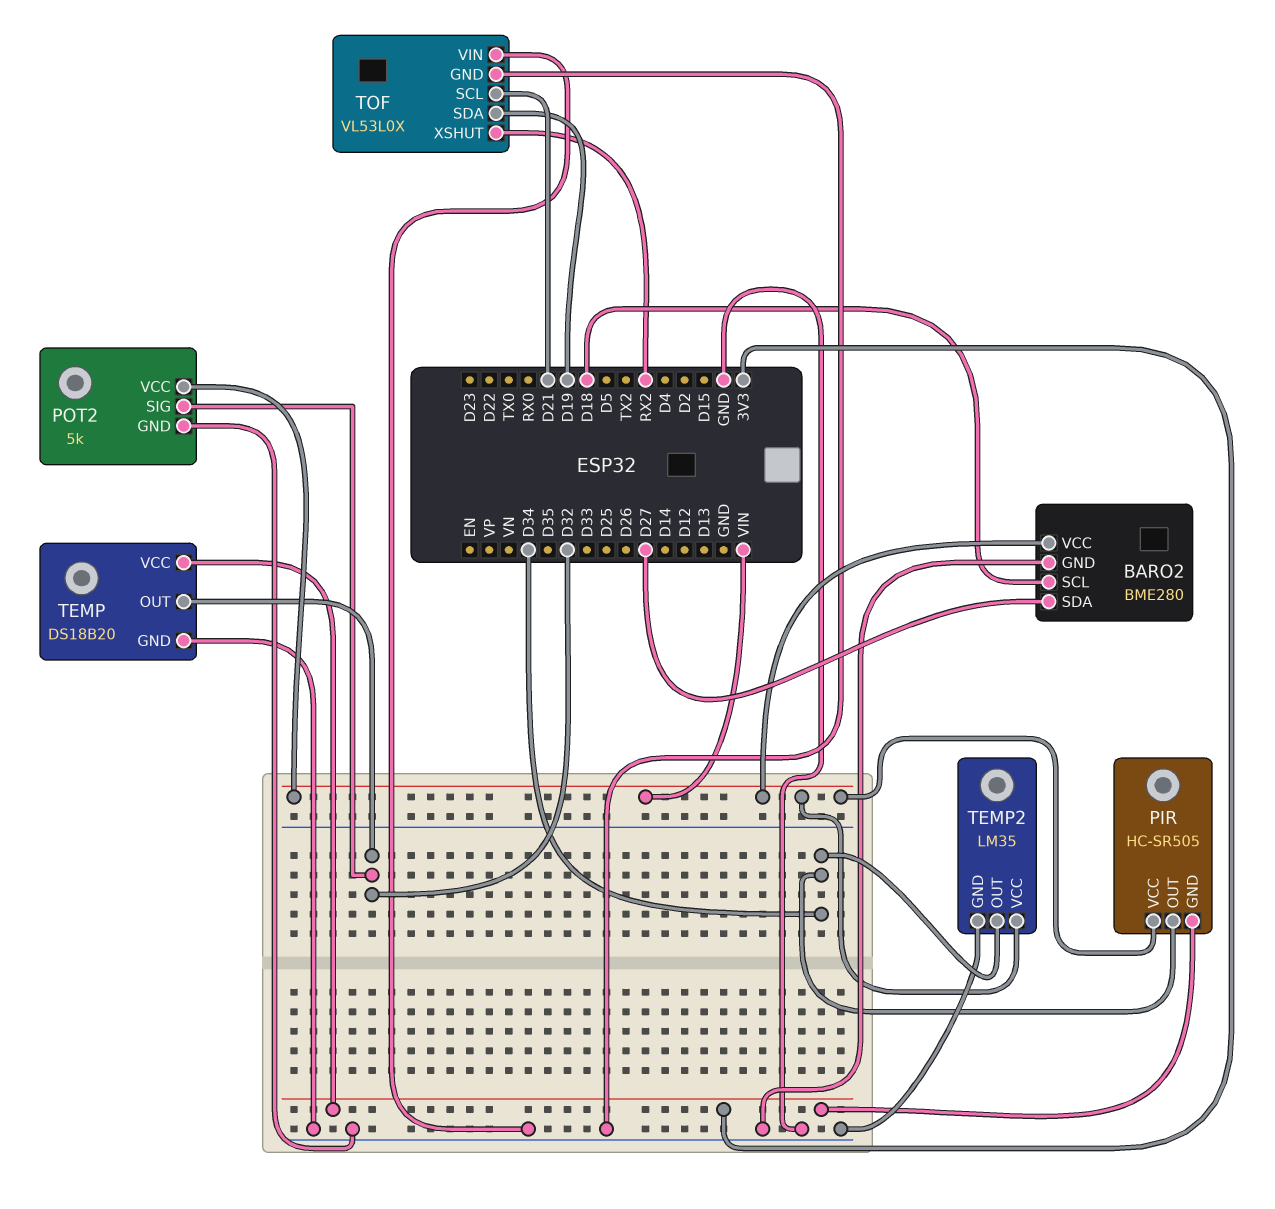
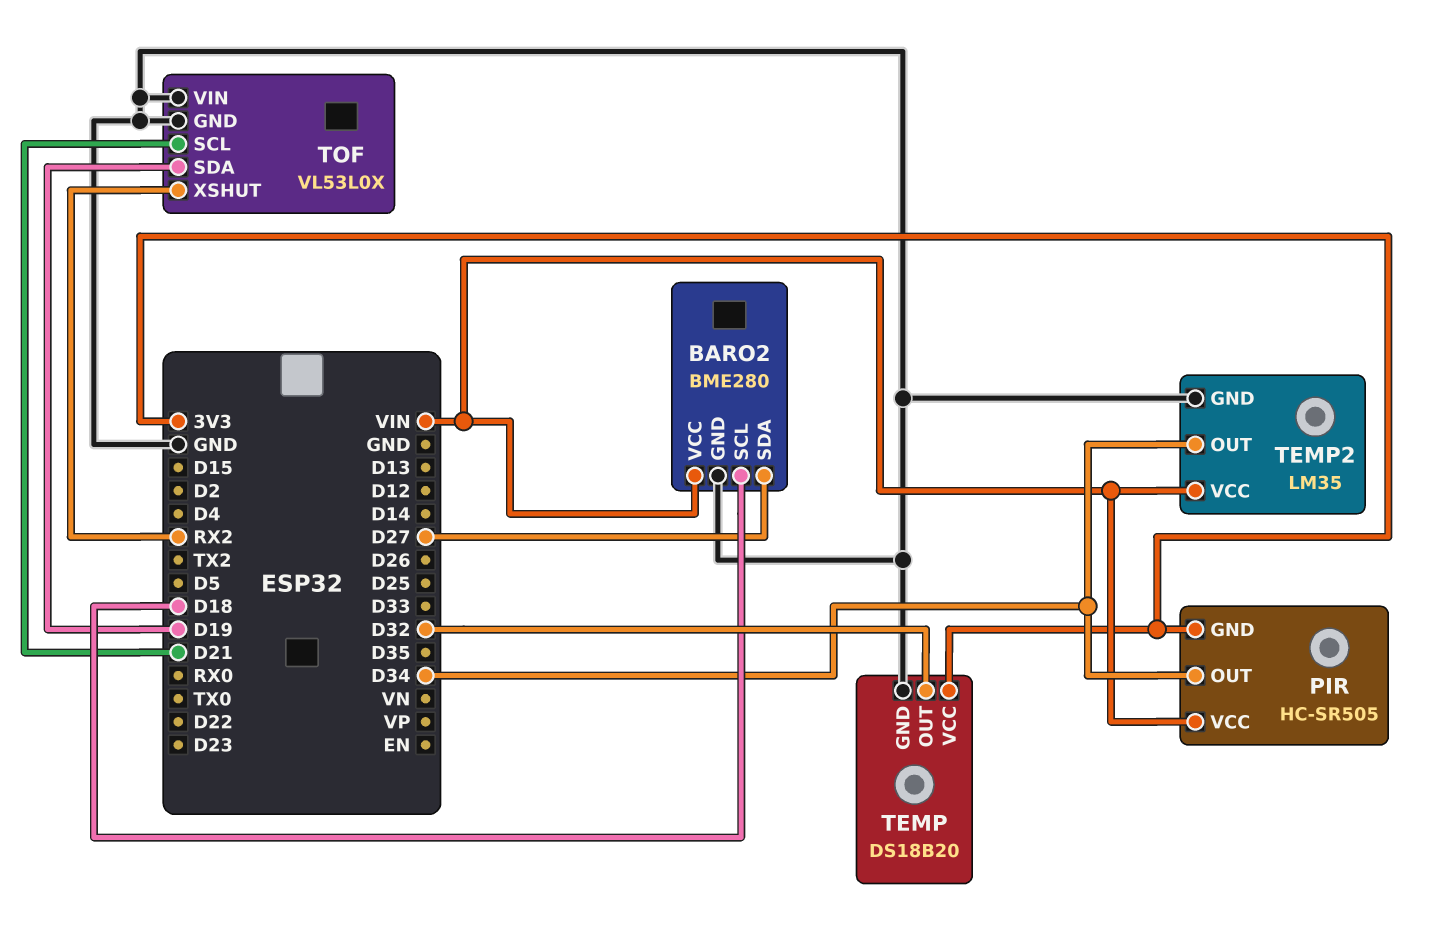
POT2: 5k -> none
POT2 pin GND: GND -> none
POT2 pin SIG: D32 -> none
POT2 pin VCC: VIN -> none

